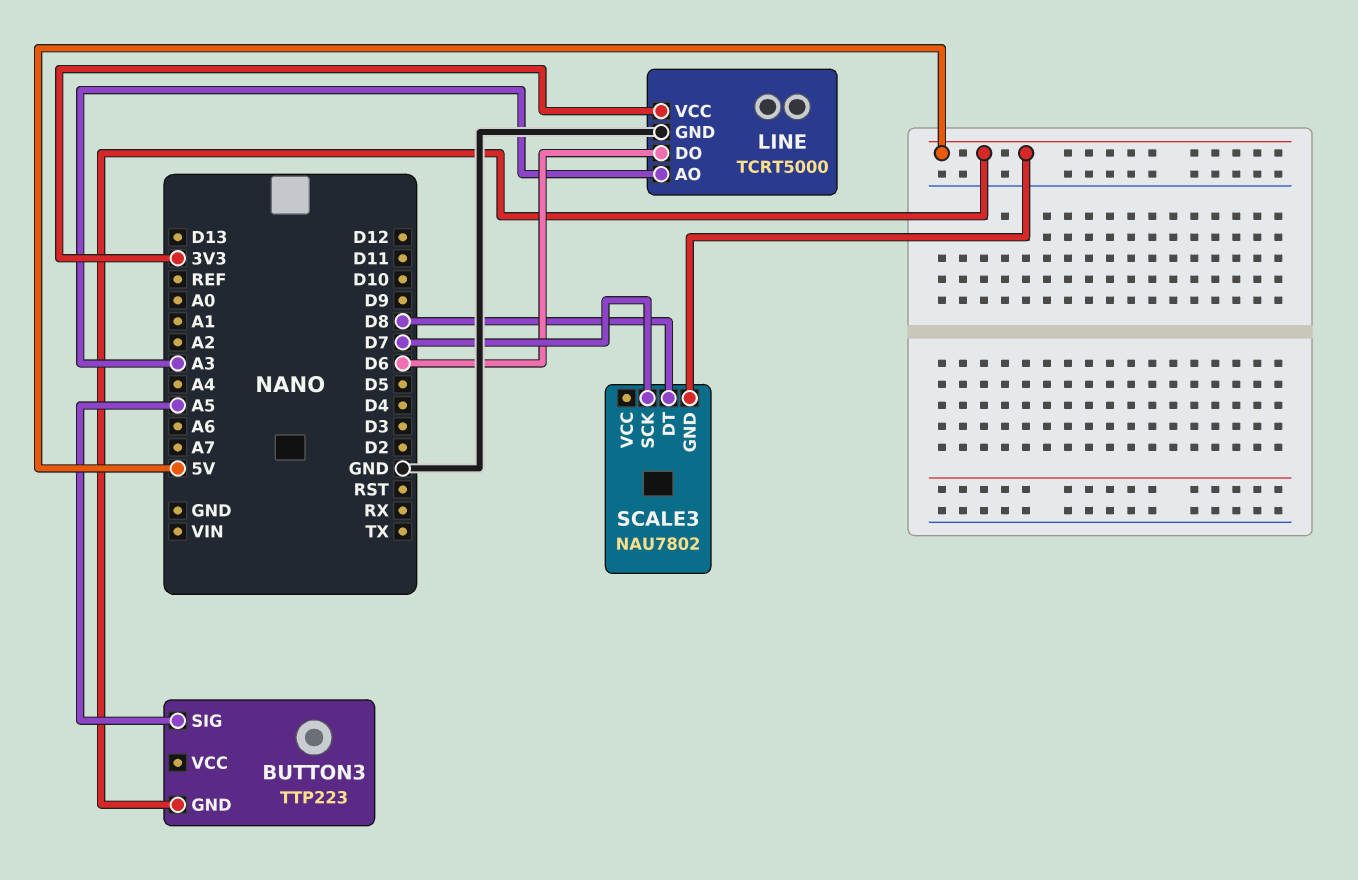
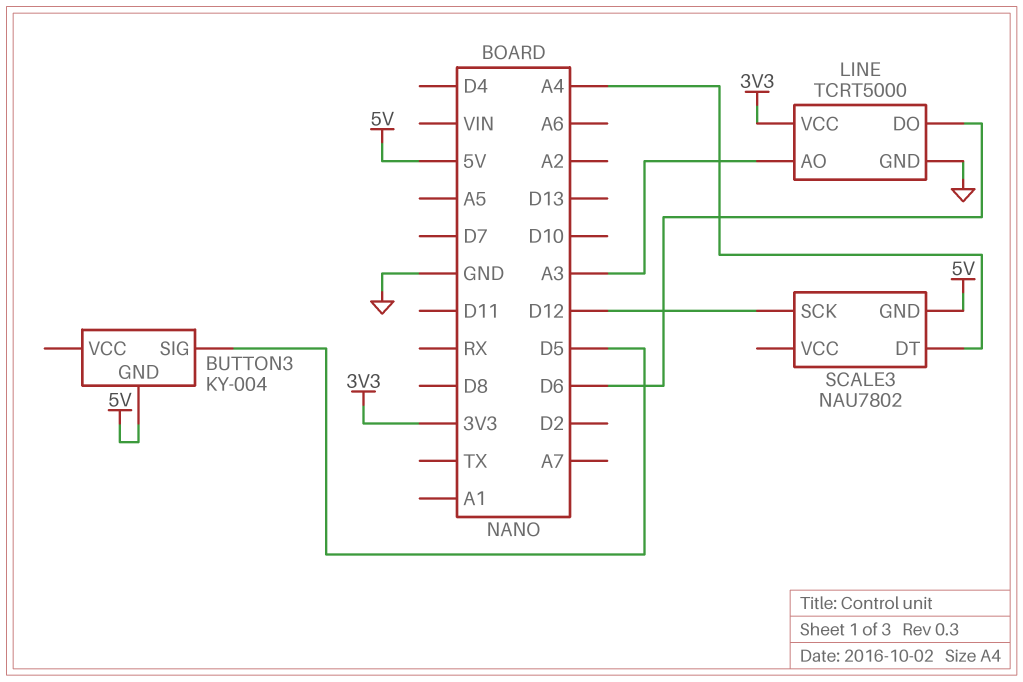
BUTTON3: TTP223 -> KY-004
BUTTON3 pin SIG: A5 -> D5
SCALE3 pin DT: D8 -> A4
SCALE3 pin SCK: D7 -> D12

